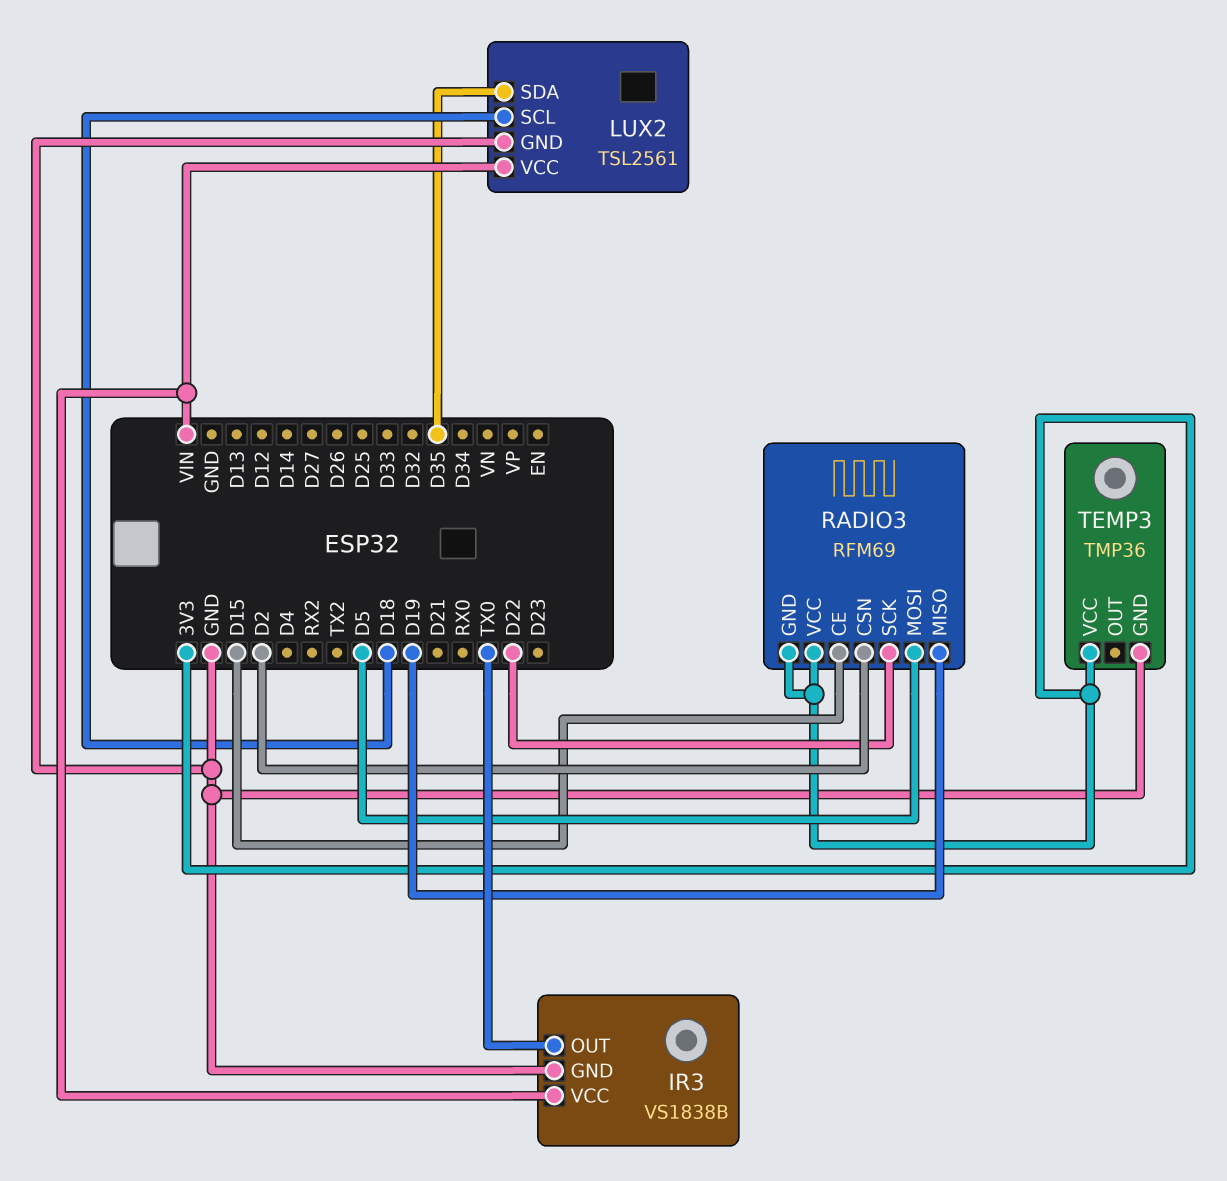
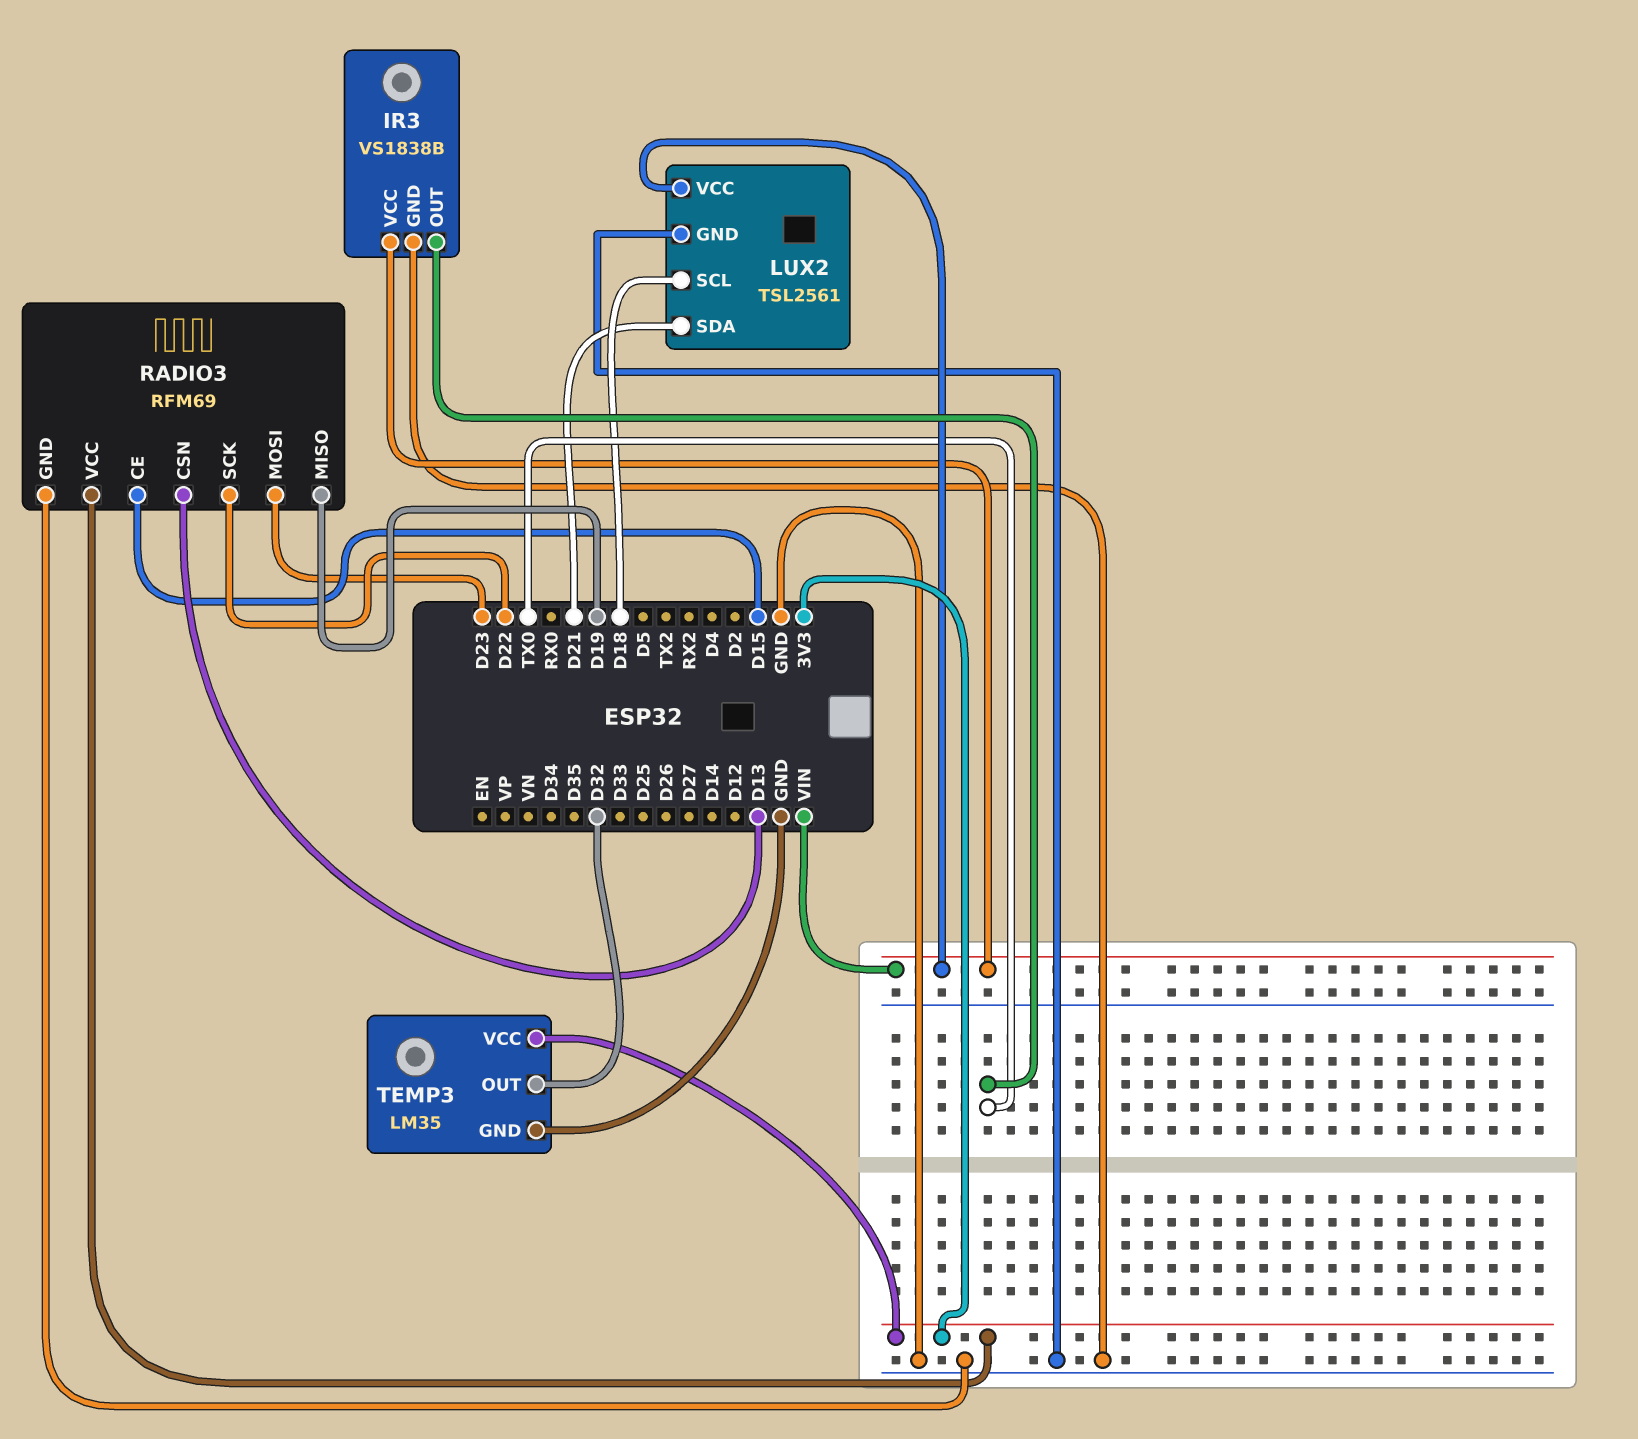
LUX2 pin SDA: D35 -> D21
RADIO3 pin CSN: D2 -> D13
RADIO3 pin GND: 3V3 -> GND
RADIO3 pin MOSI: D5 -> D23
TEMP3: TMP36 -> LM35
TEMP3 pin OUT: none -> D32

